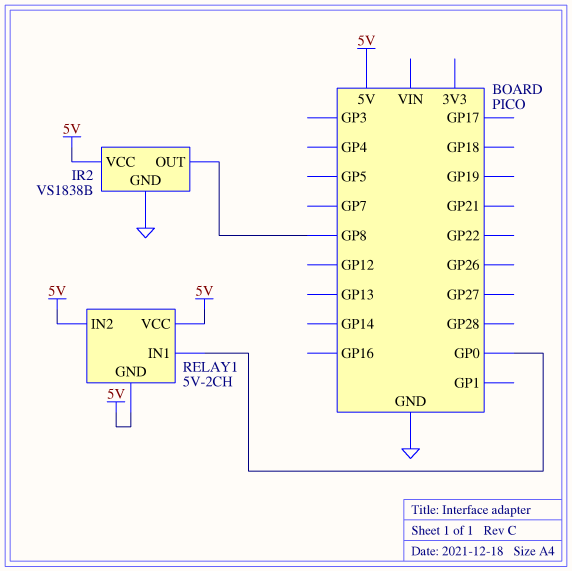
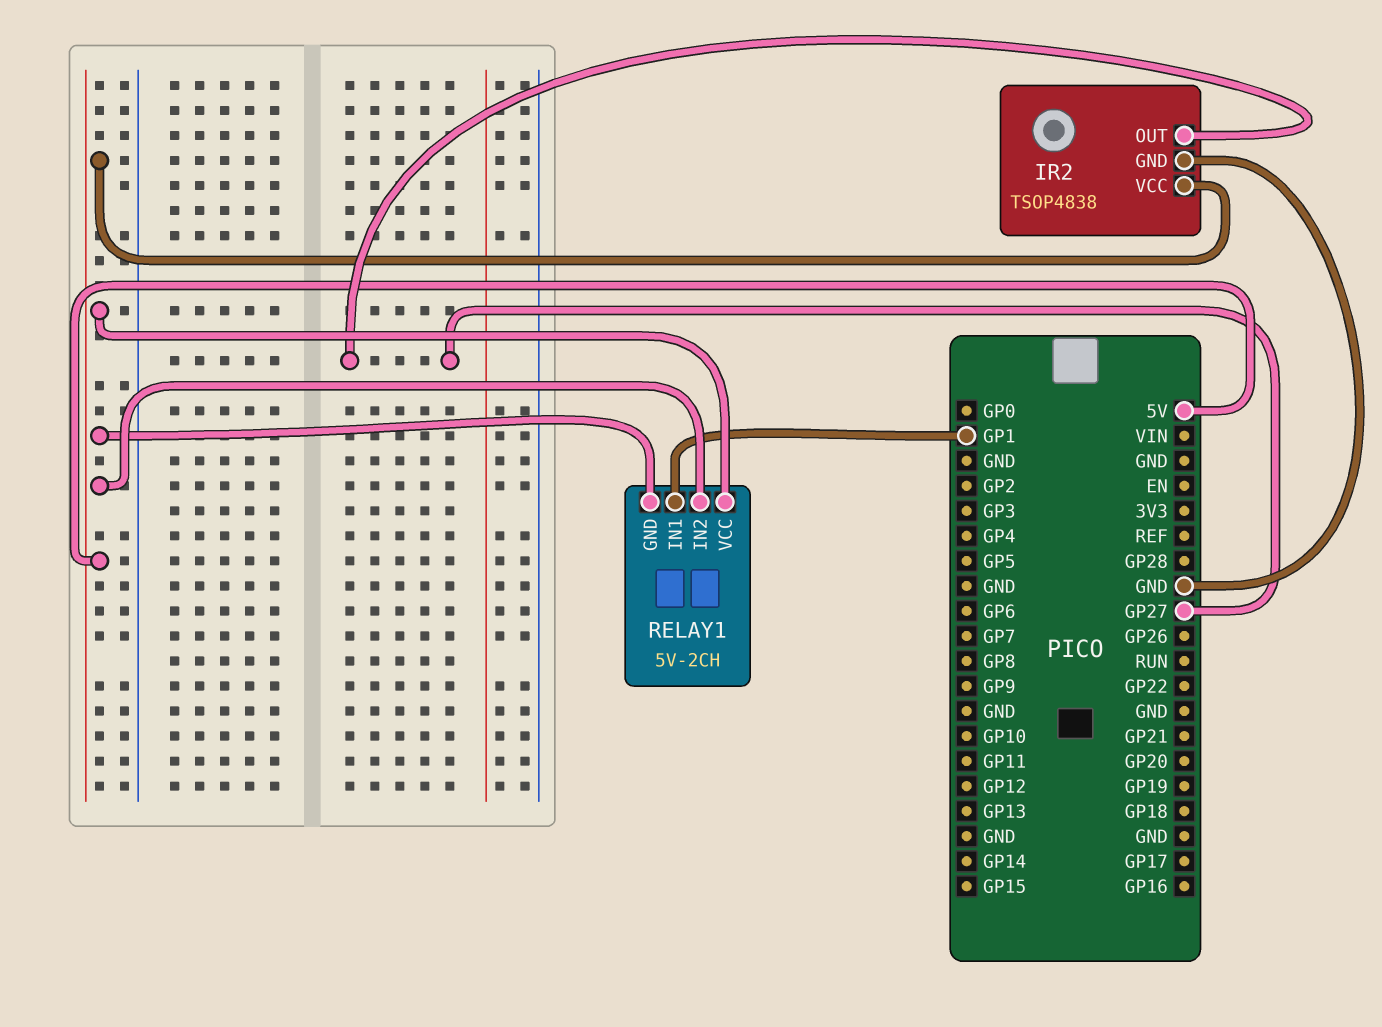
IR2: VS1838B -> TSOP4838
IR2 pin OUT: GP8 -> GP27
RELAY1 pin IN1: GP0 -> GP1

